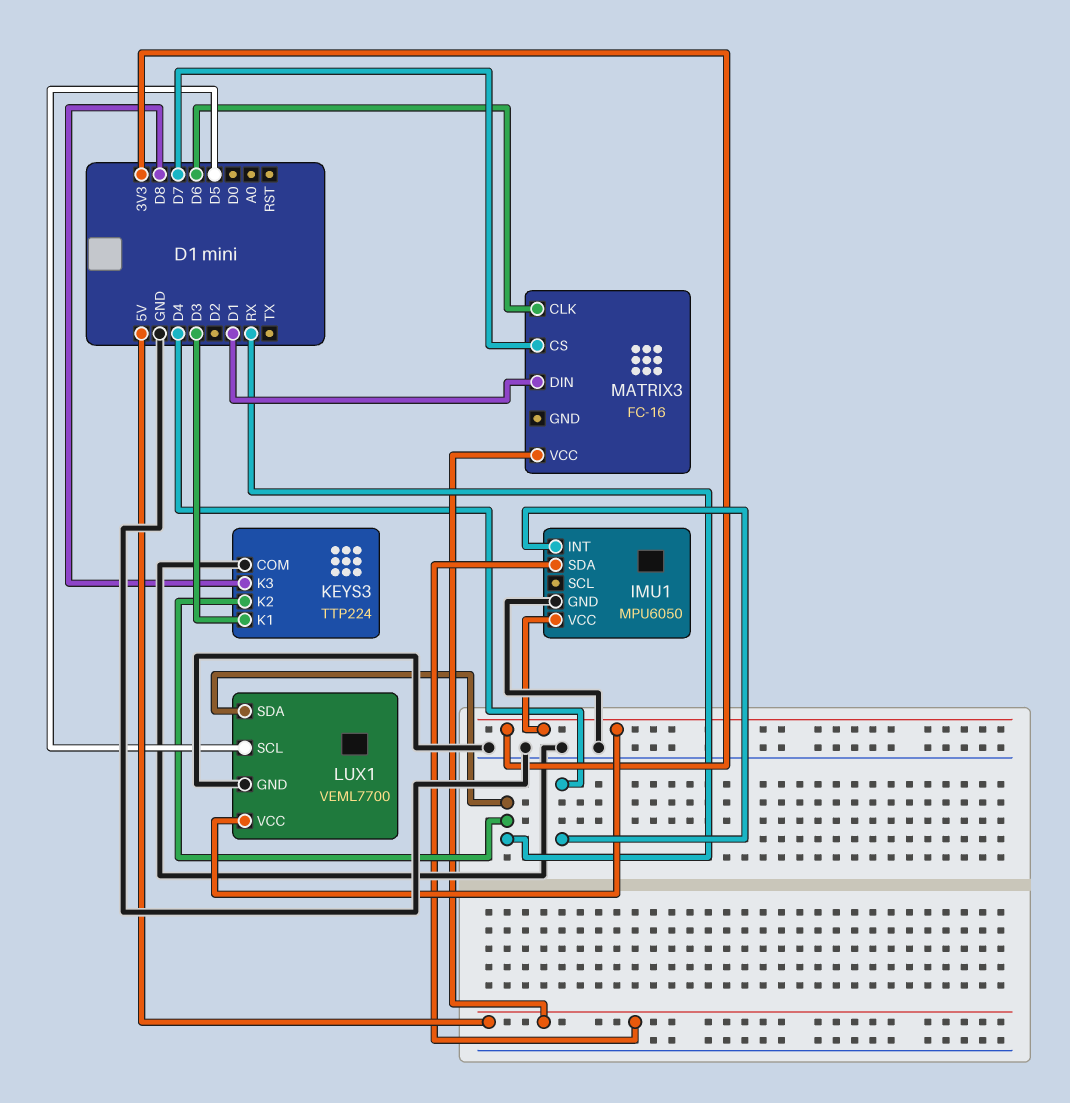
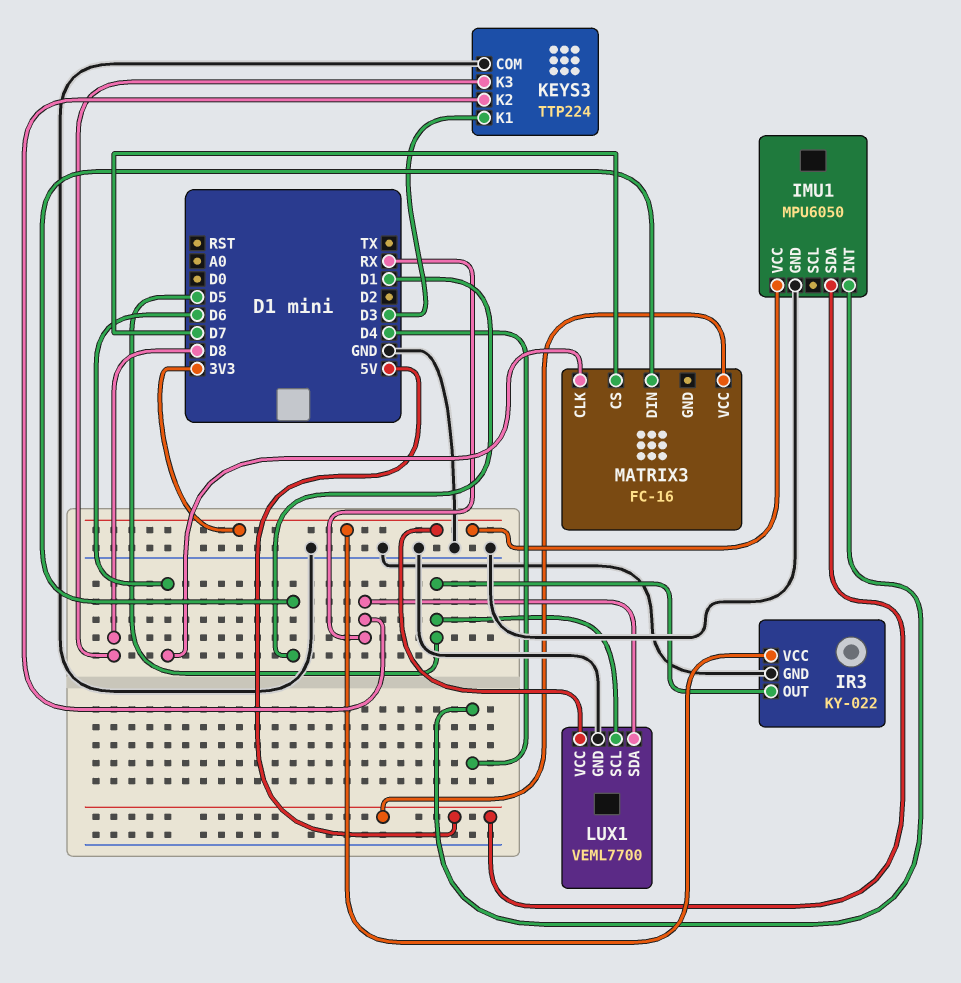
IR3: none -> KY-022
IR3 pin GND: none -> GND
IR3 pin OUT: none -> D5
IR3 pin VCC: none -> 3V3

